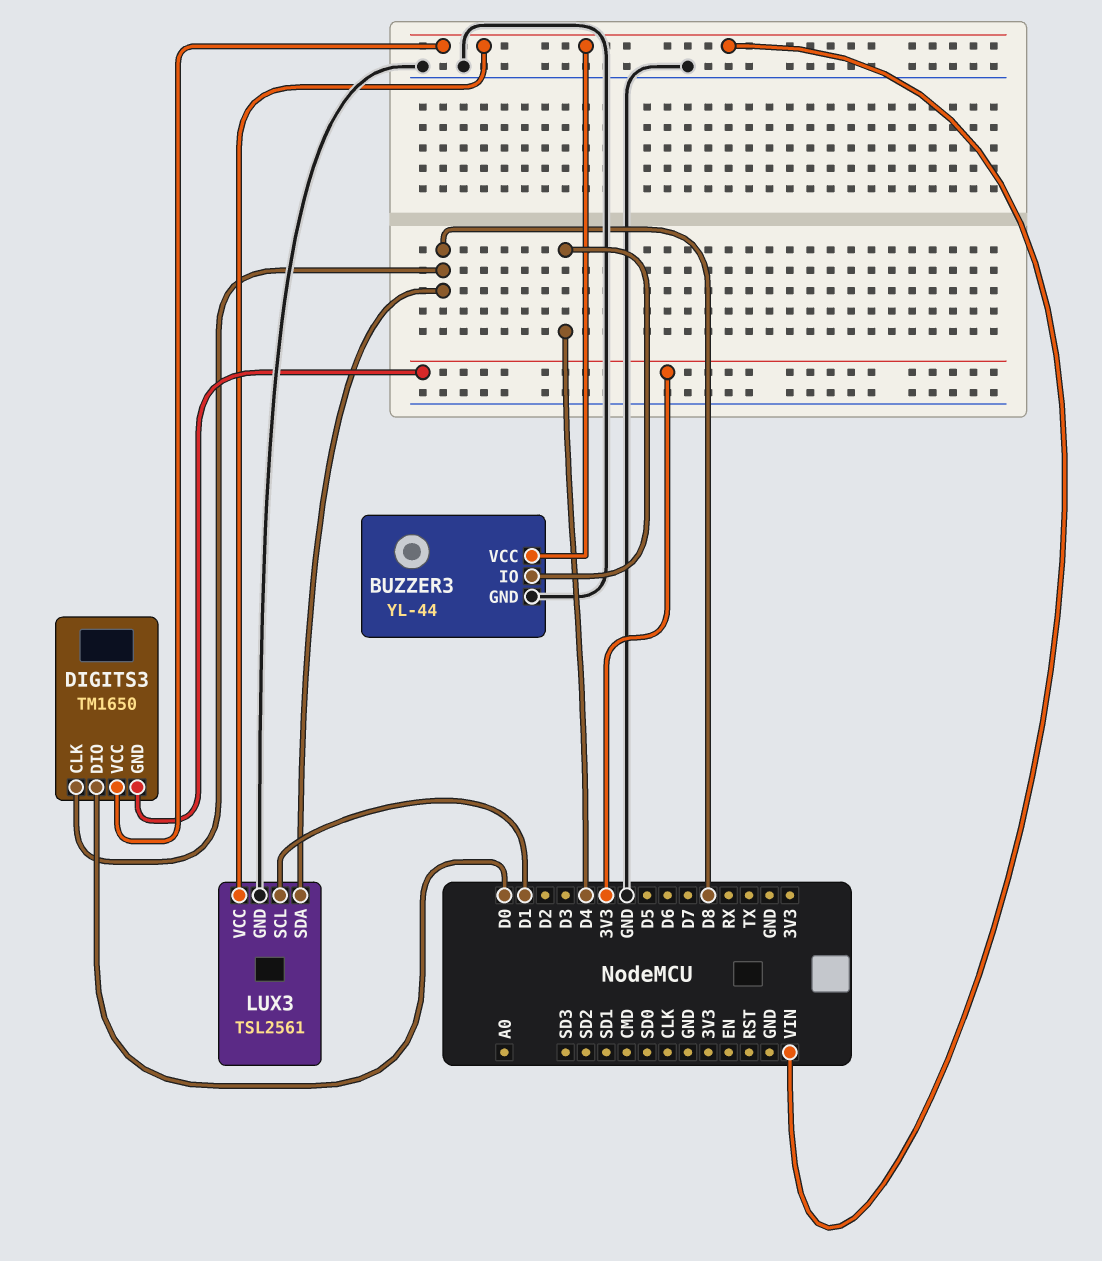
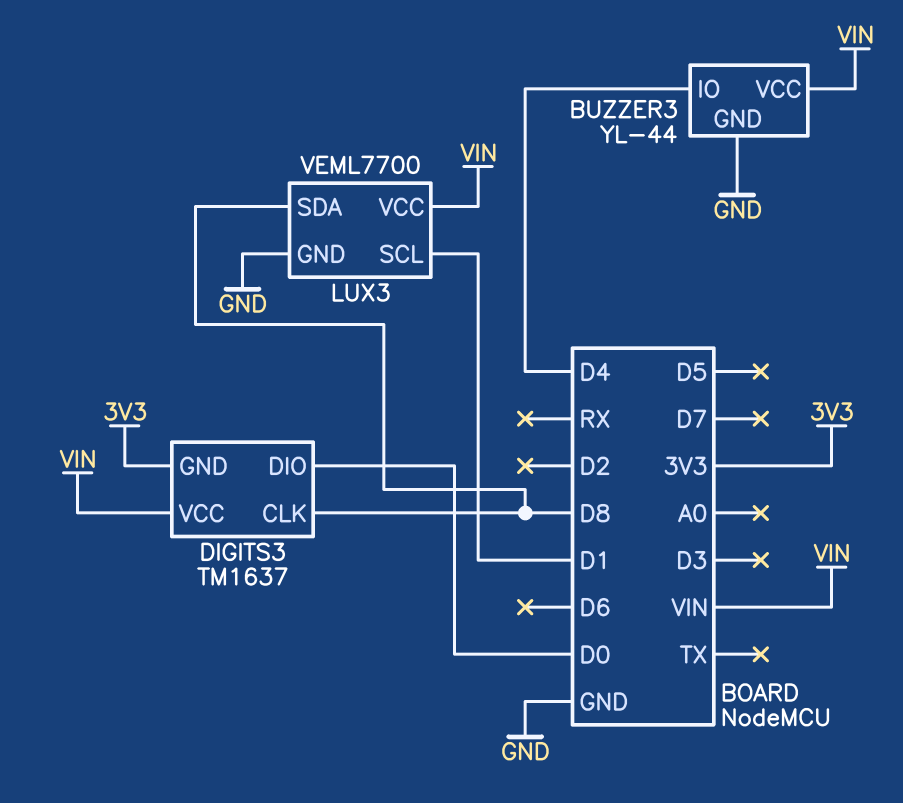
DIGITS3: TM1650 -> TM1637
LUX3: TSL2561 -> VEML7700

